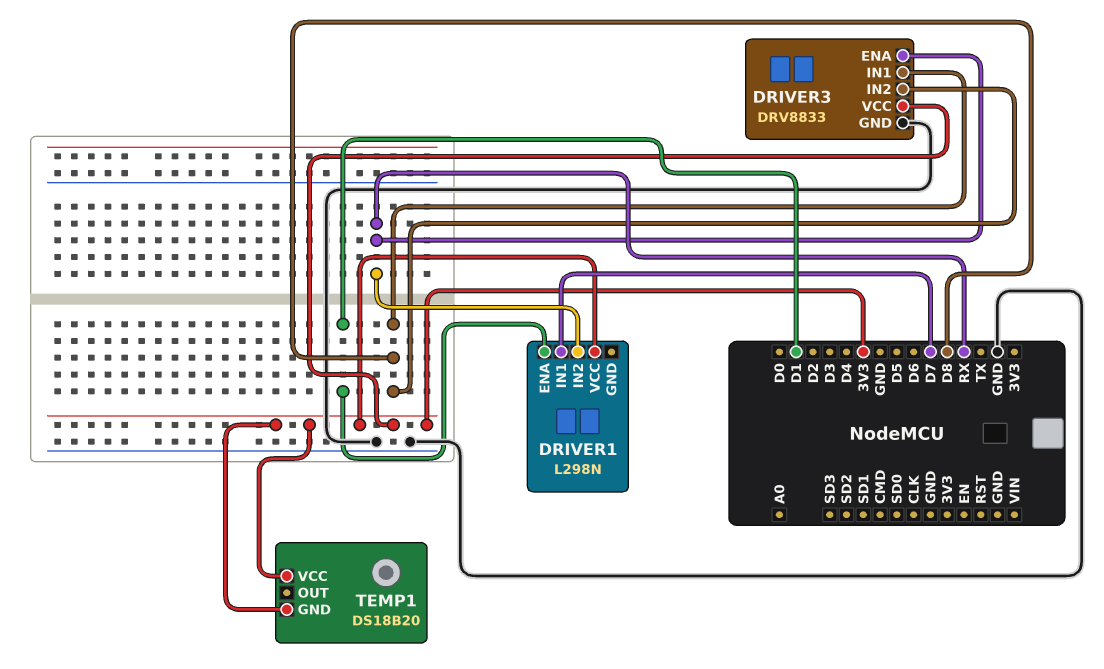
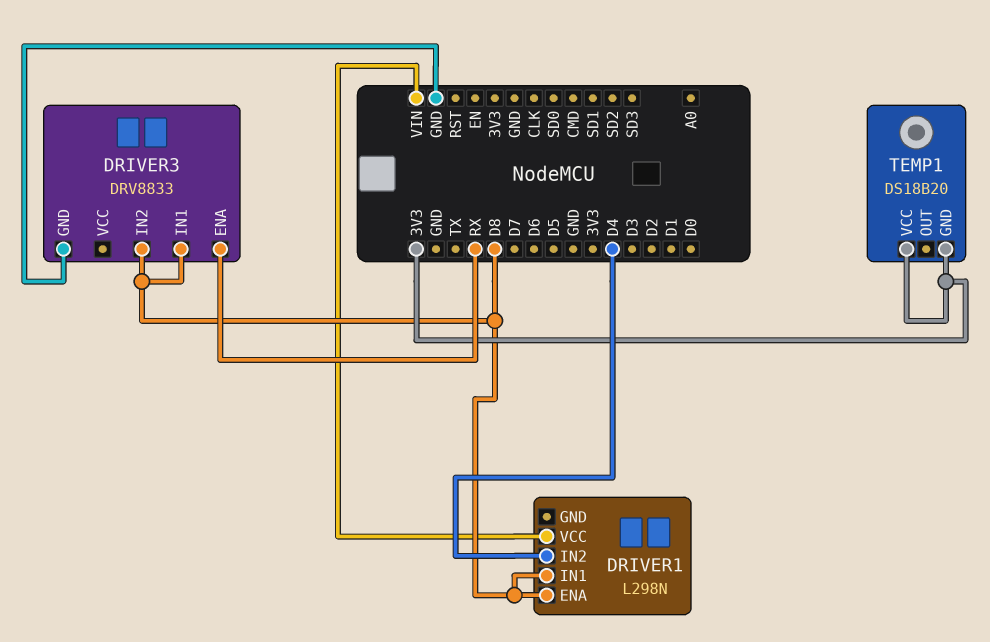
DRIVER1 pin ENA: D1 -> D8
DRIVER1 pin IN1: D7 -> D8
DRIVER1 pin IN2: RX -> D4
DRIVER1 pin VCC: 3V3 -> VIN
DRIVER3 pin VCC: 3V3 -> none

